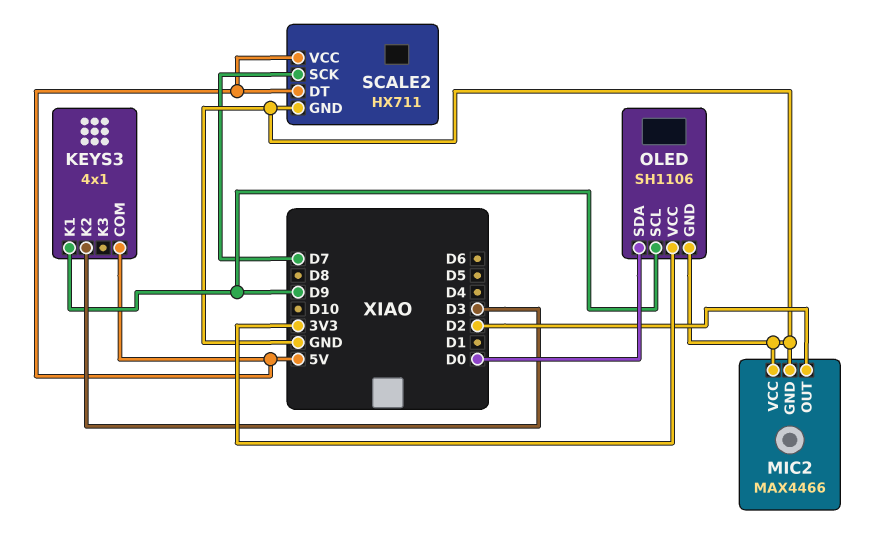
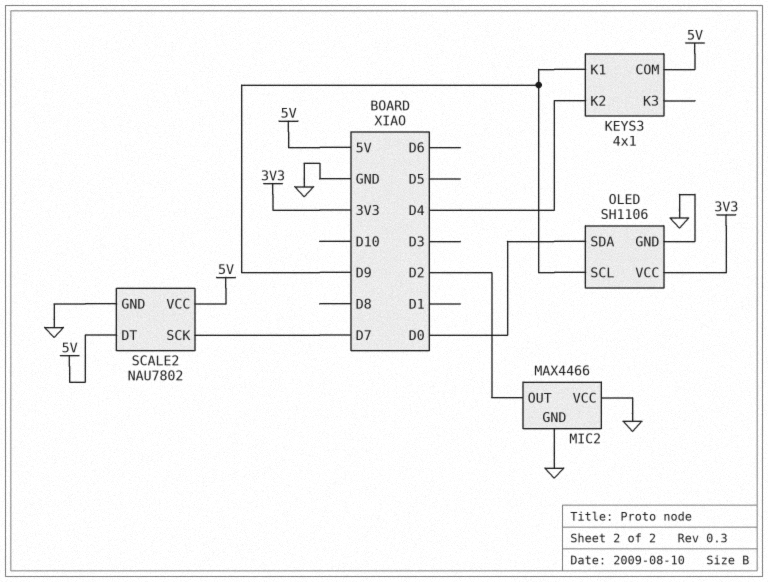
KEYS3 pin K2: D3 -> D4
SCALE2: HX711 -> NAU7802

